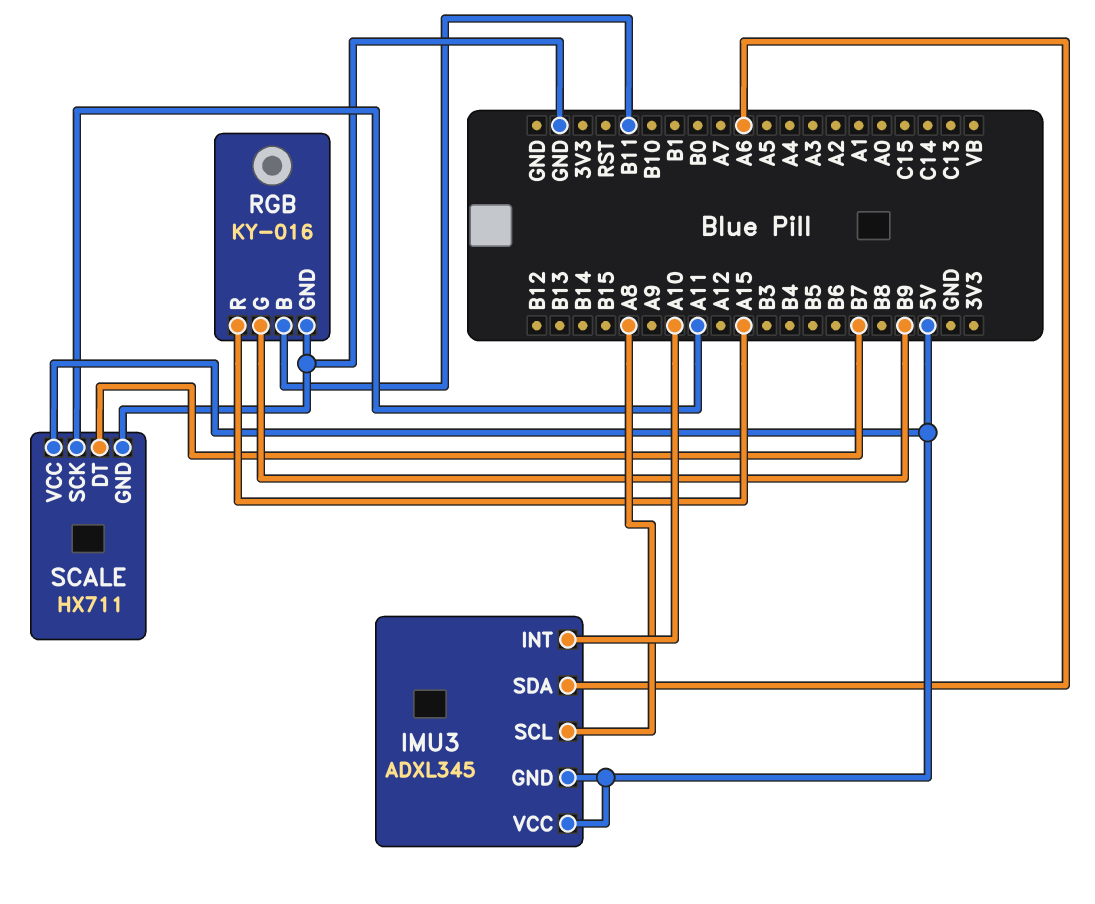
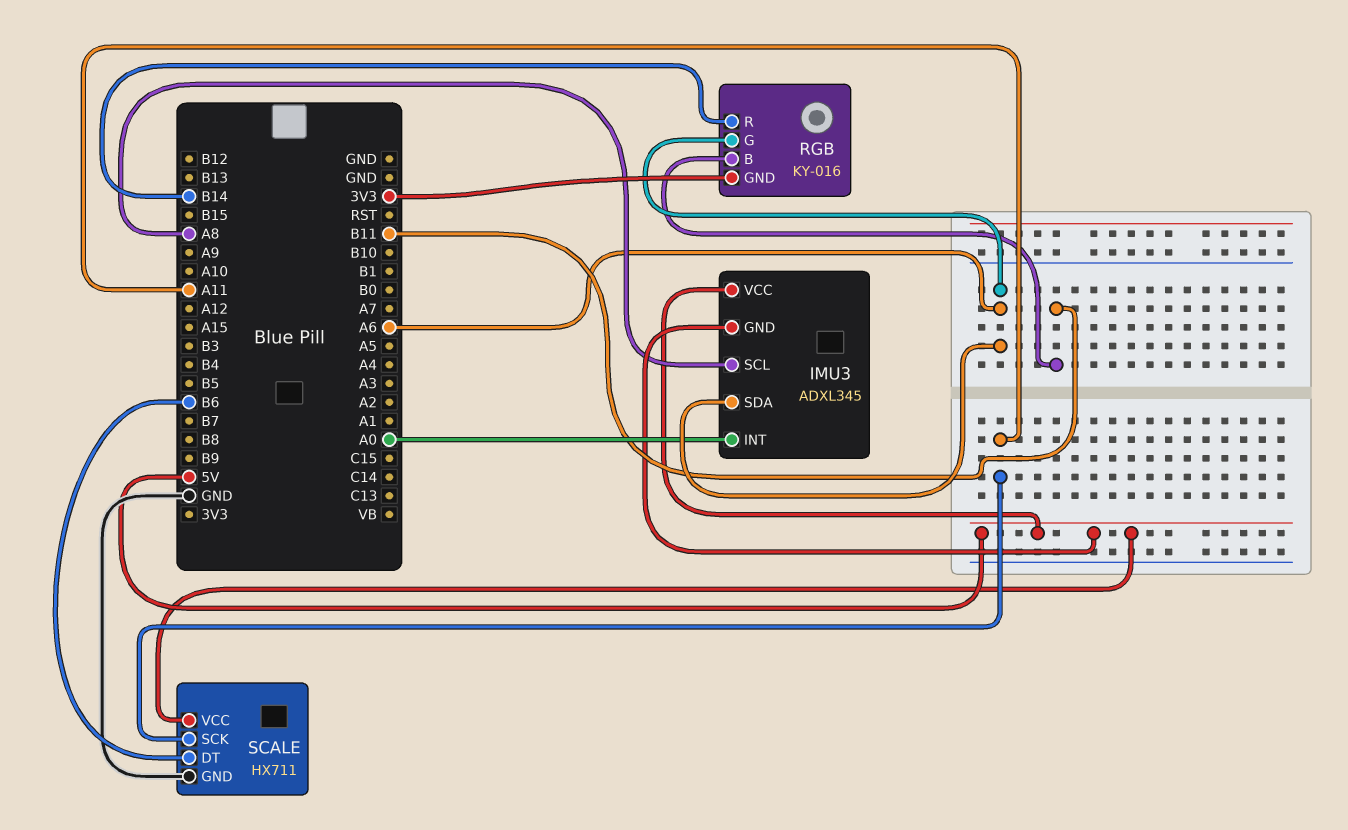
IMU3 pin INT: A10 -> A0
RGB pin G: B9 -> A6
RGB pin GND: GND -> 3V3
RGB pin R: A15 -> B14
SCALE pin DT: B7 -> B6

